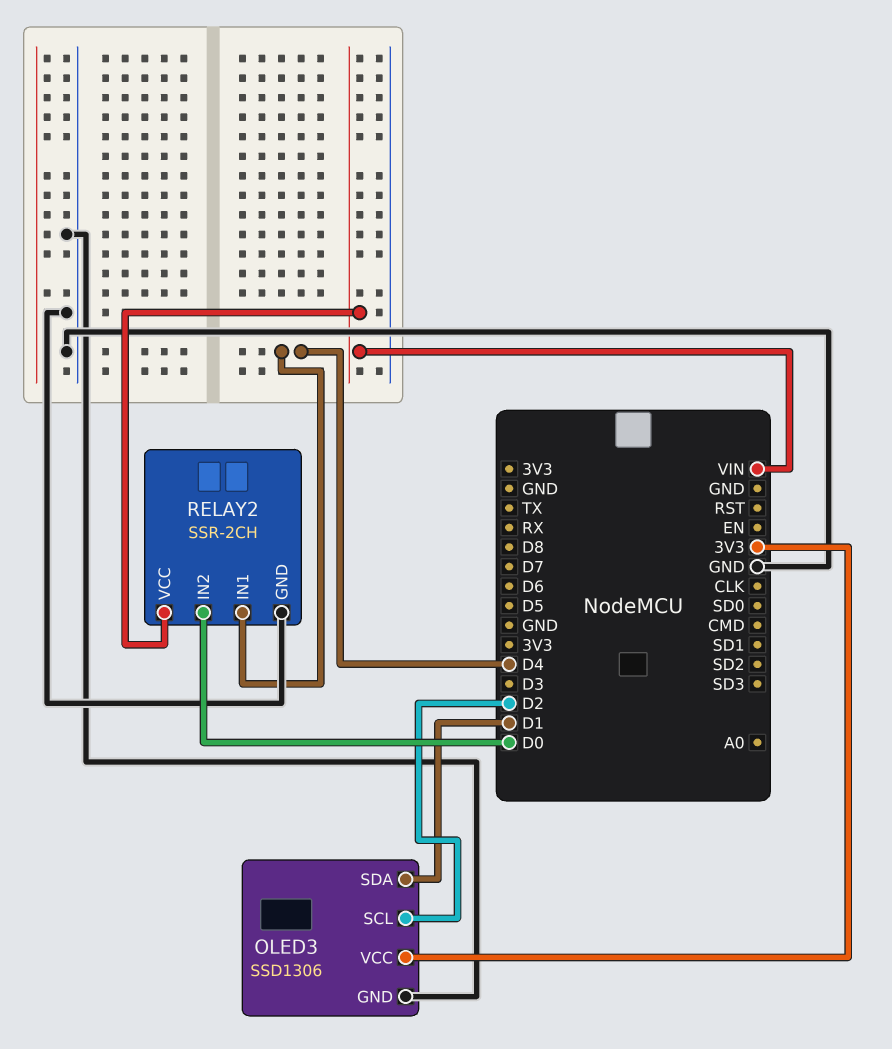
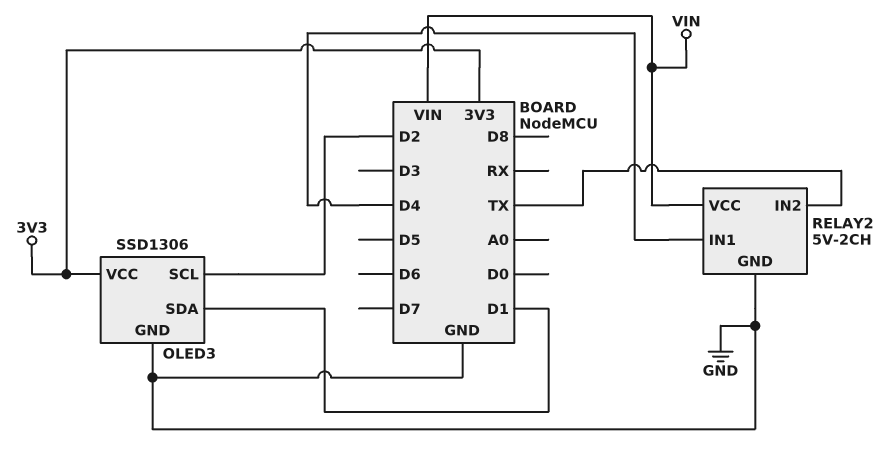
RELAY2: SSR-2CH -> 5V-2CH
RELAY2 pin IN2: D0 -> TX

